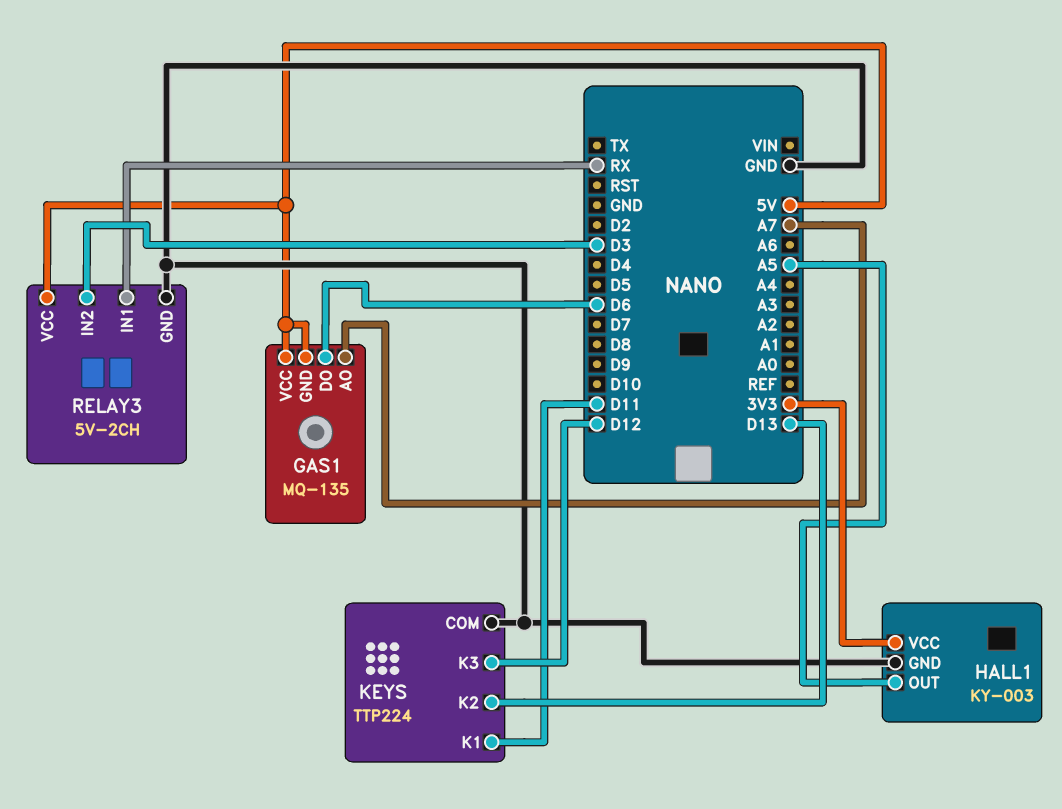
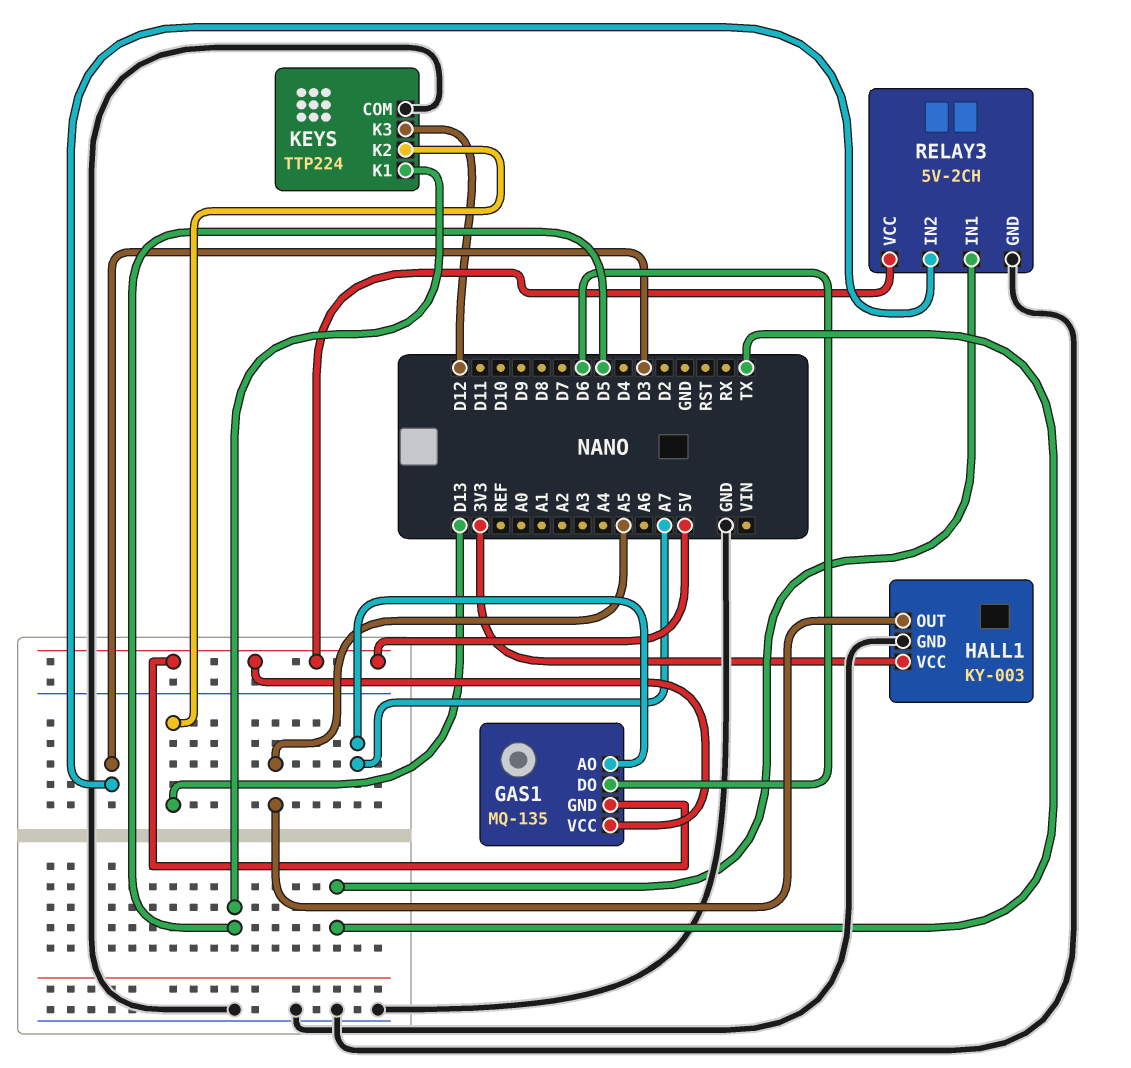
KEYS pin K1: D11 -> D5
RELAY3 pin IN1: RX -> TX

